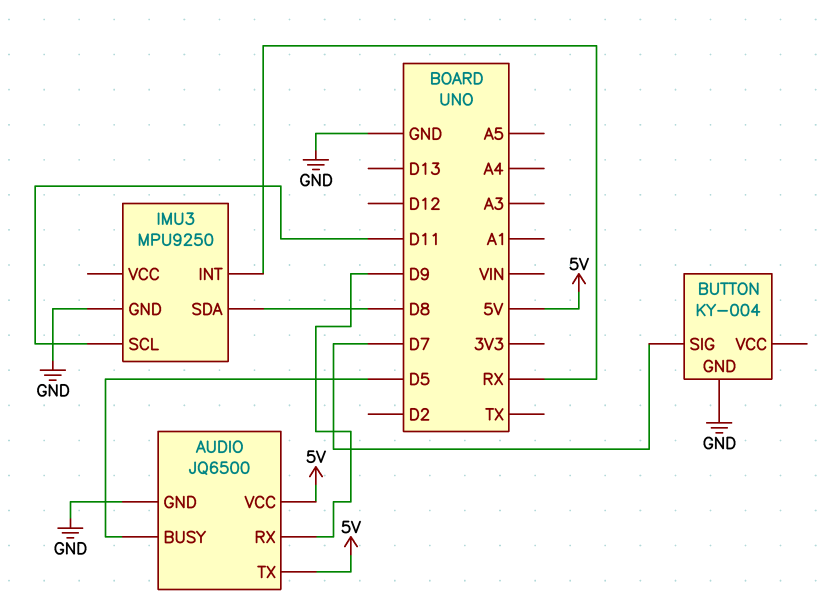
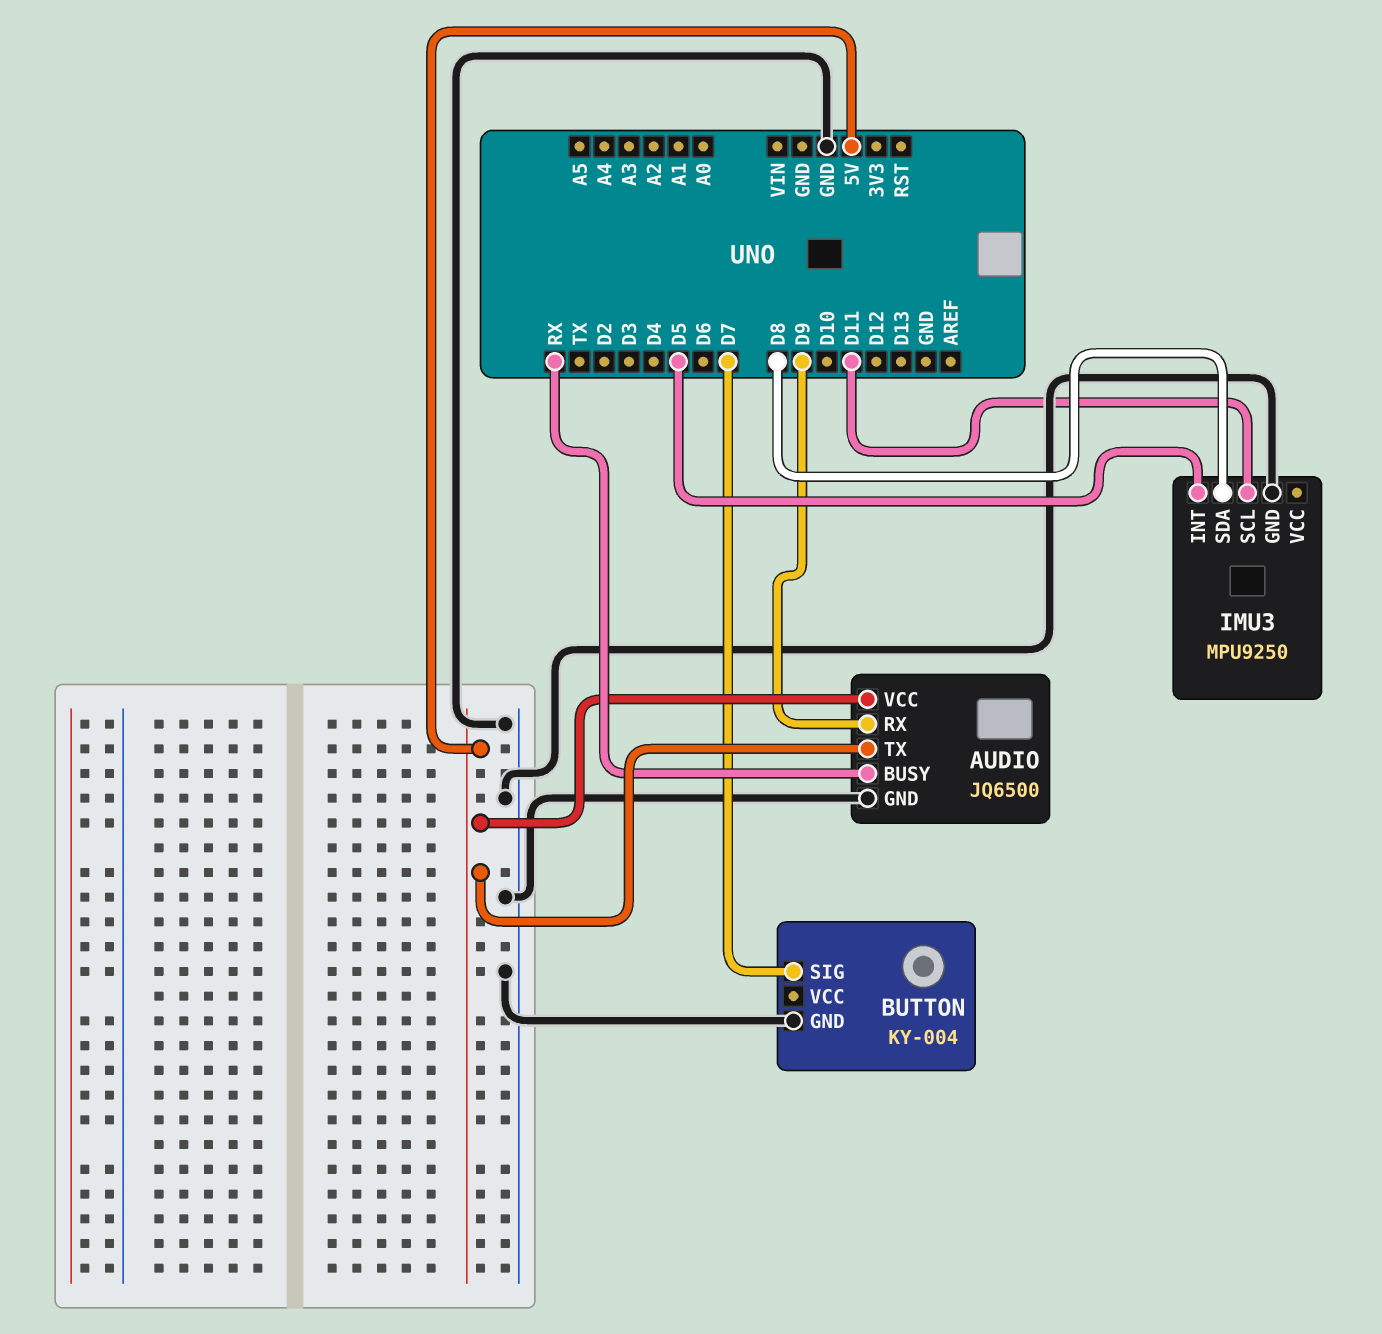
AUDIO pin BUSY: D5 -> RX
IMU3 pin INT: RX -> D5

